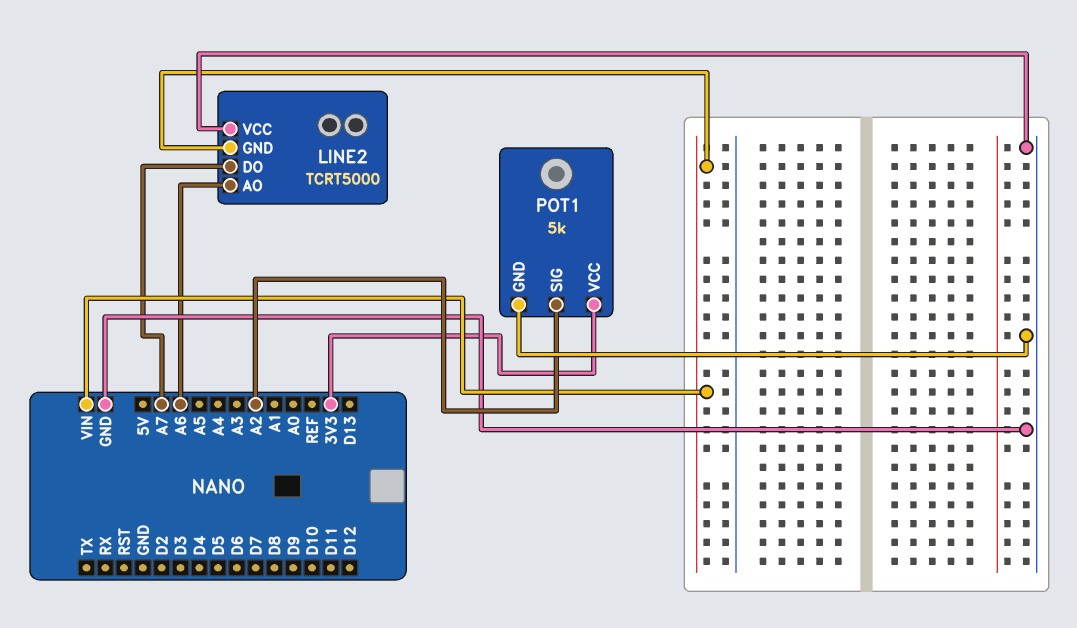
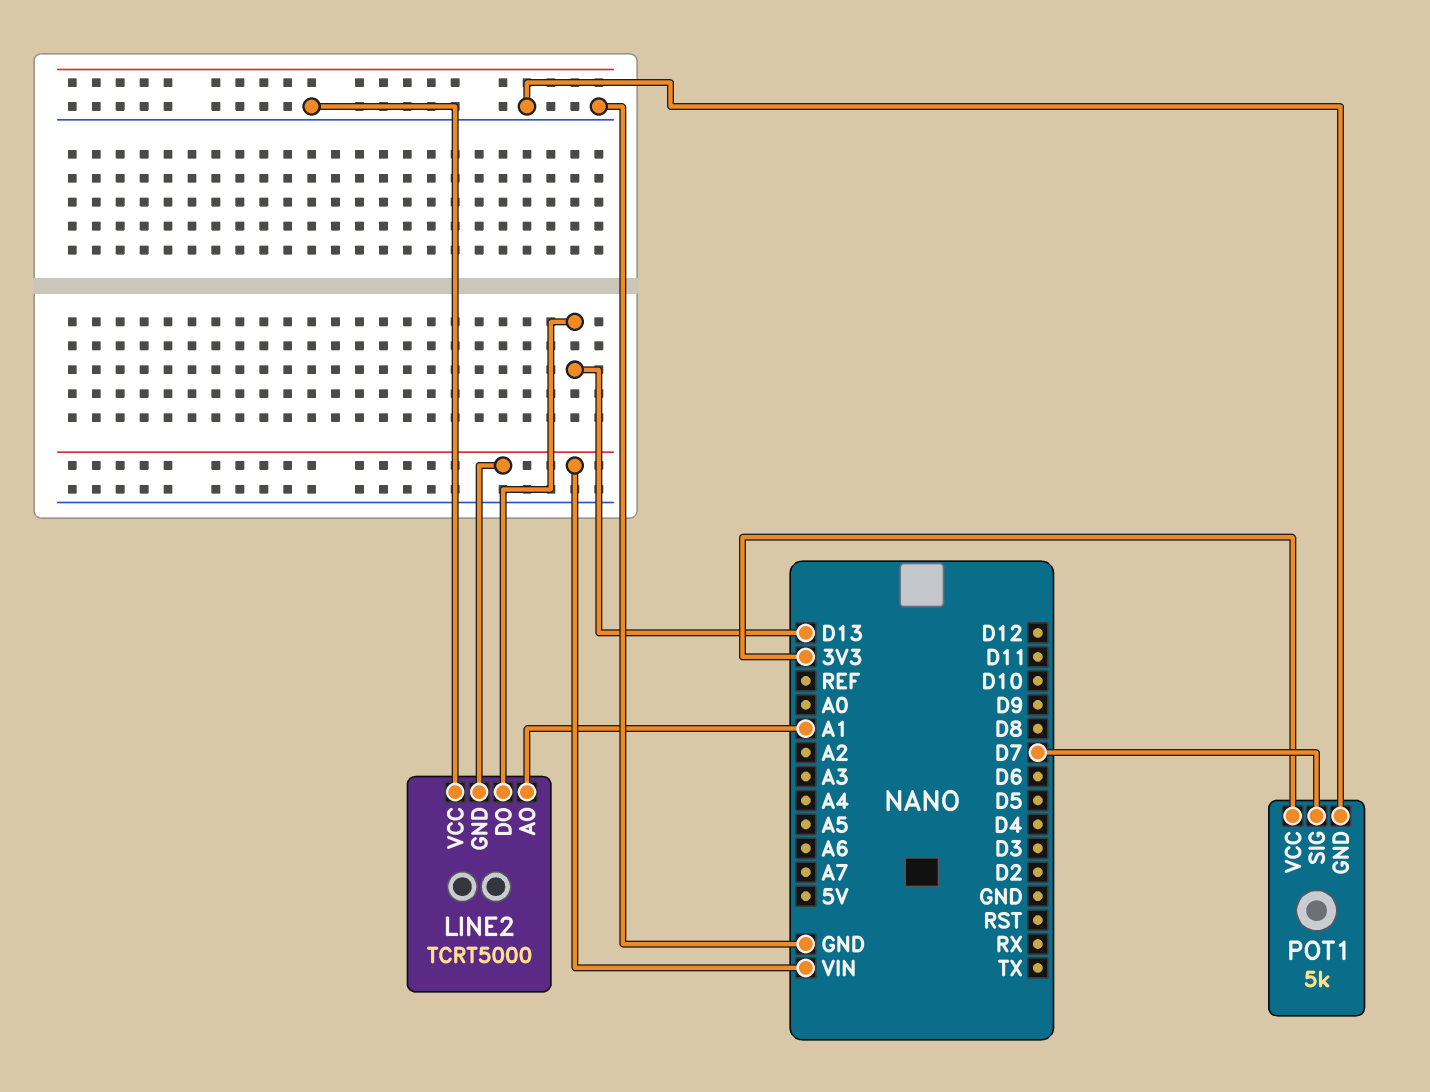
LINE2 pin AO: A6 -> A1
LINE2 pin DO: A7 -> D13
POT1 pin SIG: A2 -> D7

